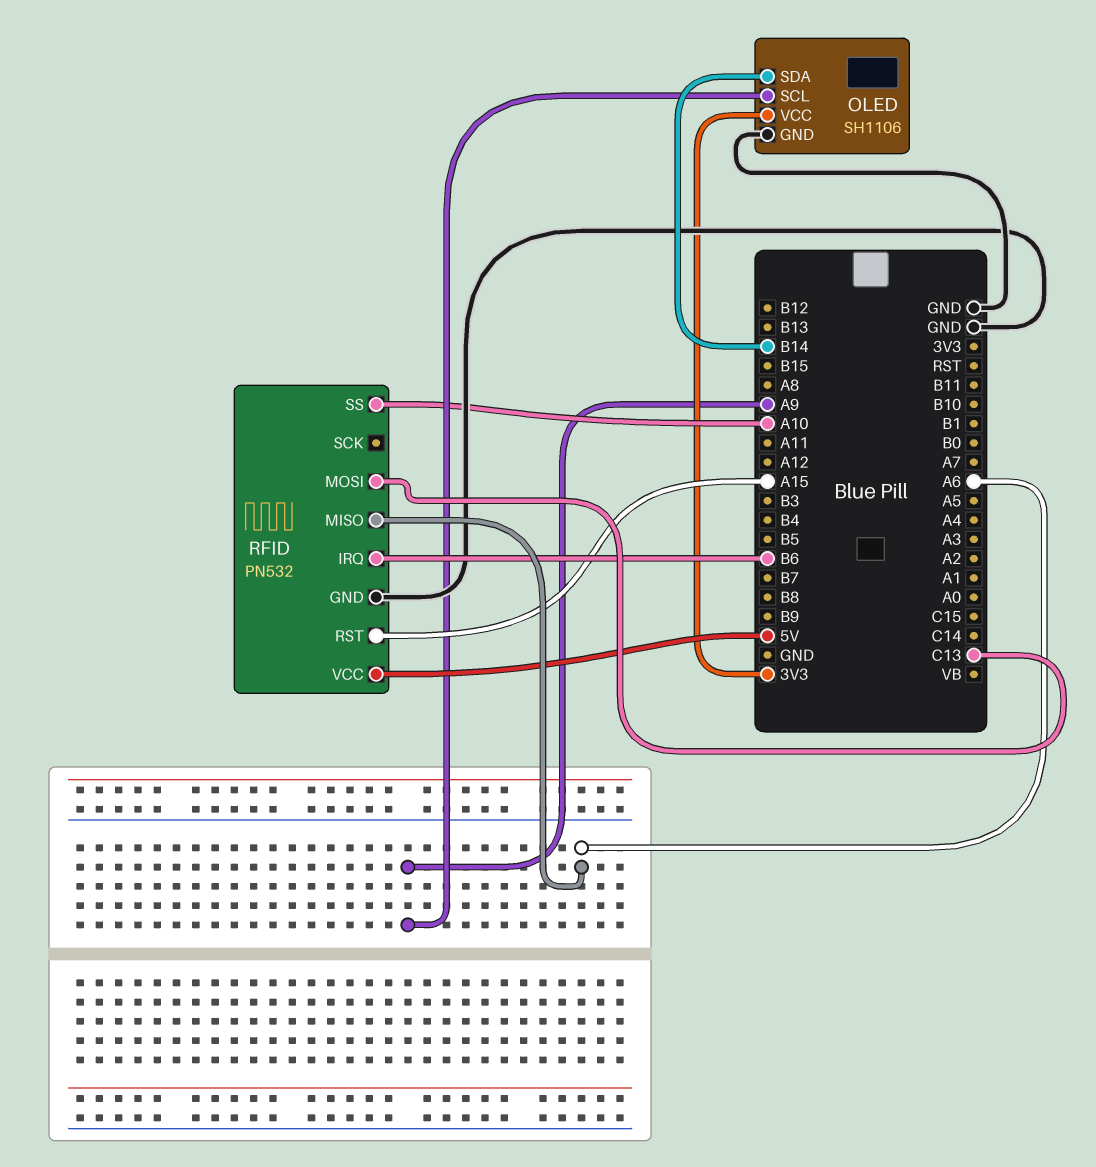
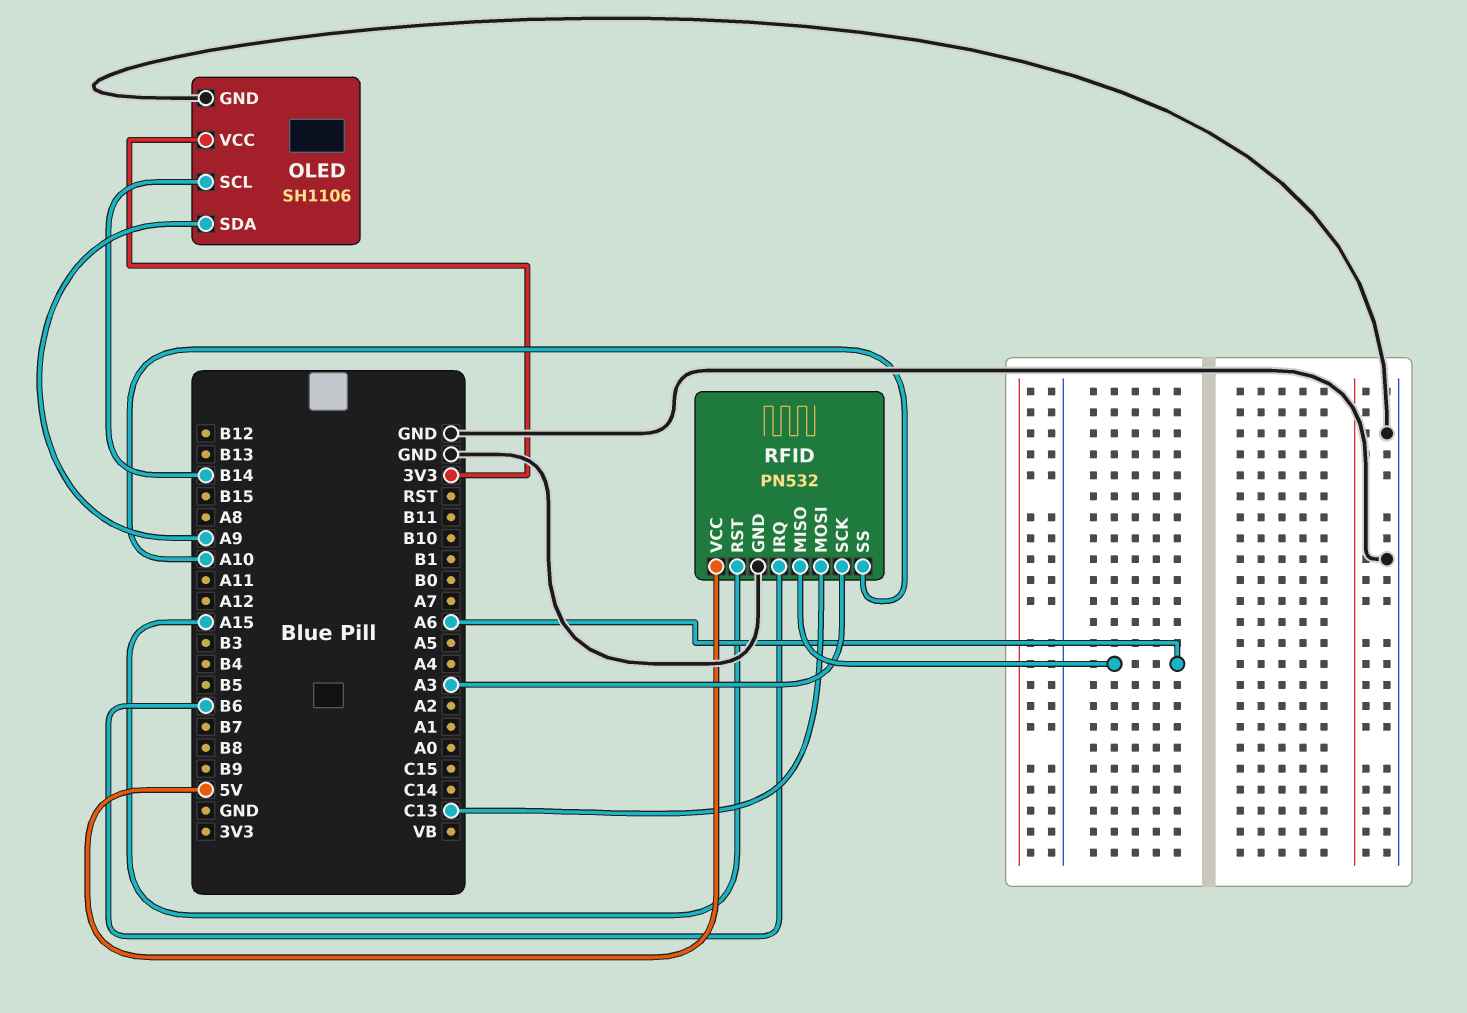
OLED pin SCL: A9 -> B14
OLED pin SDA: B14 -> A9
RFID pin SCK: none -> A3

